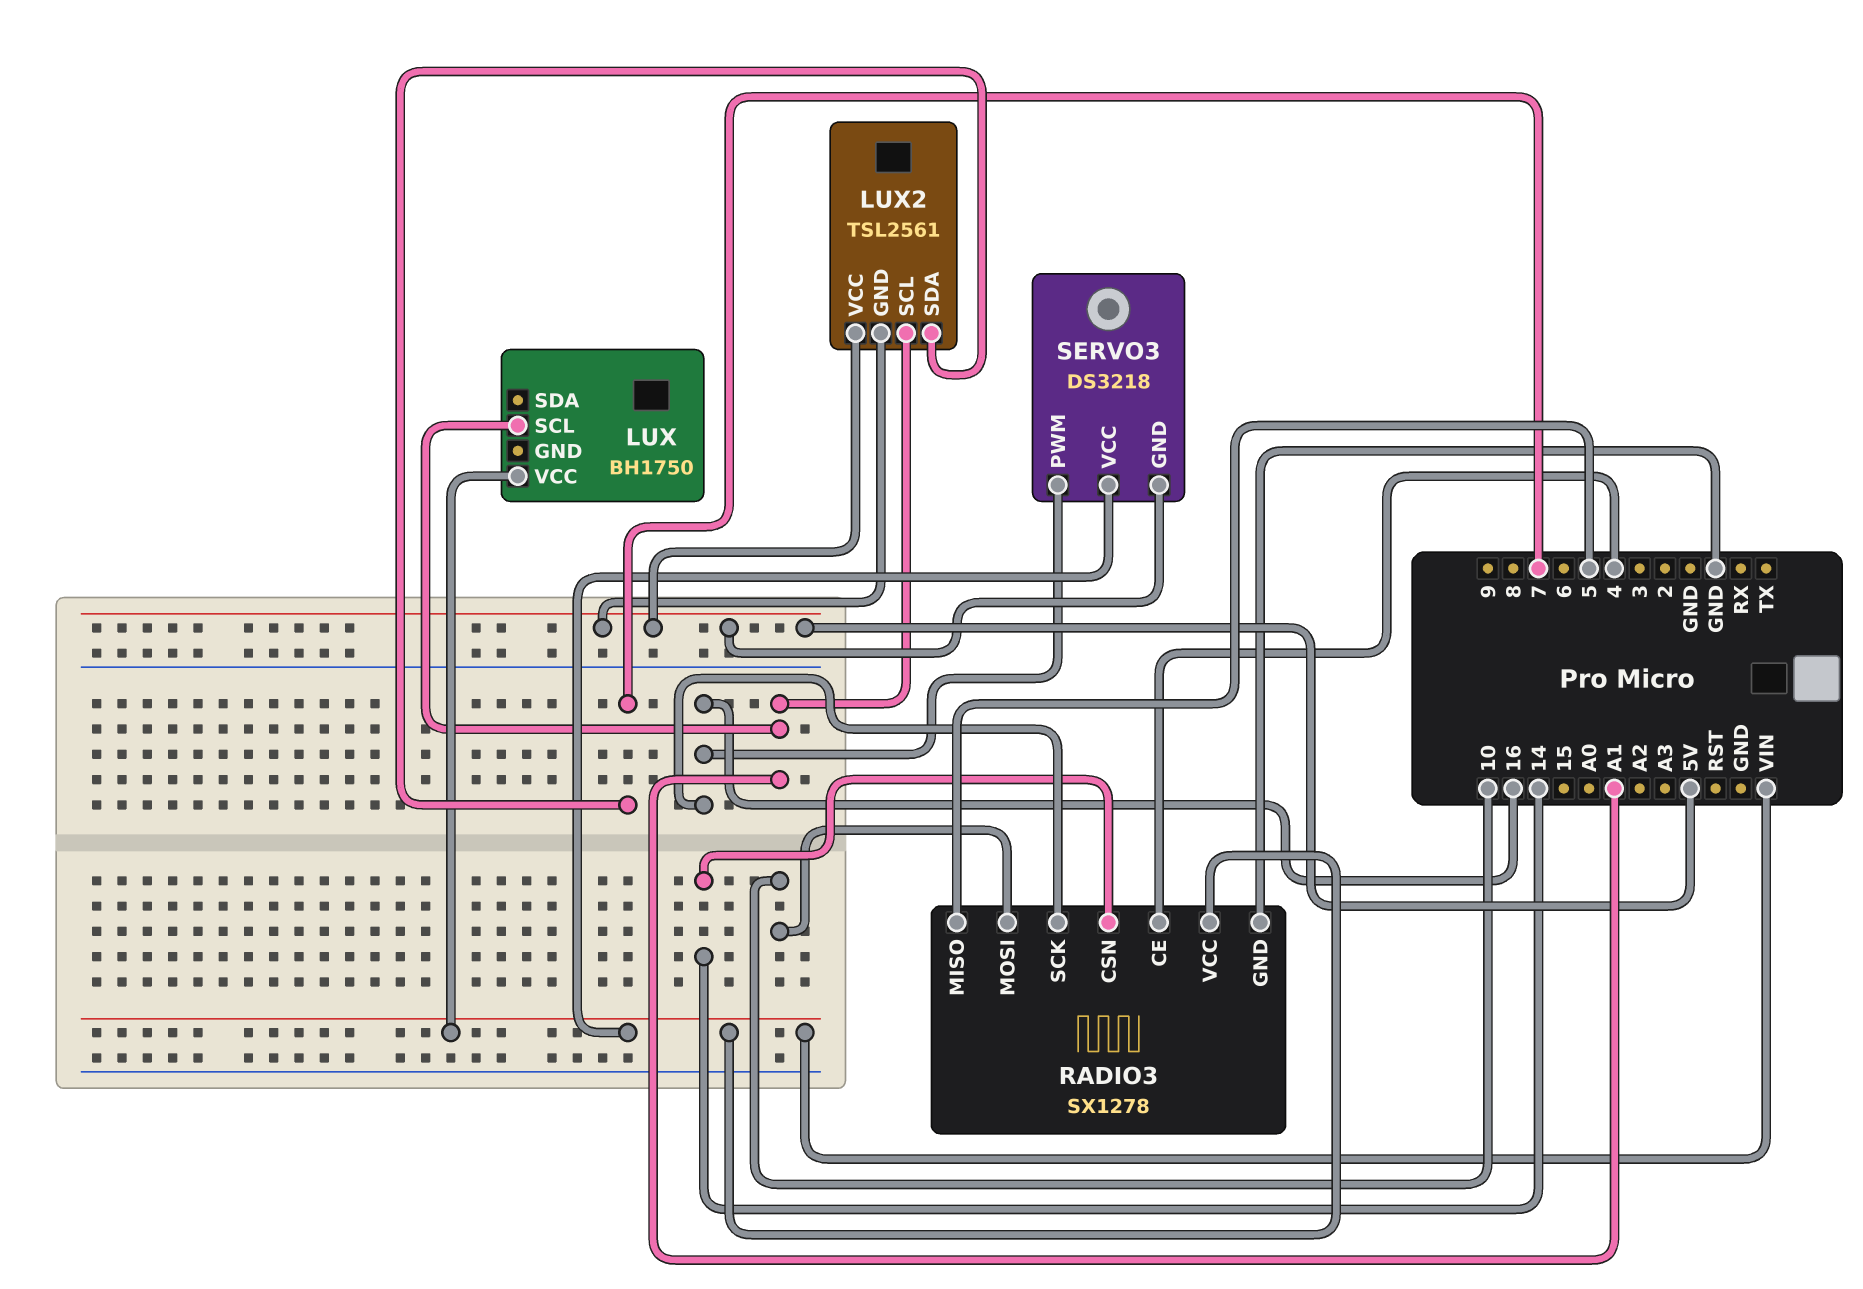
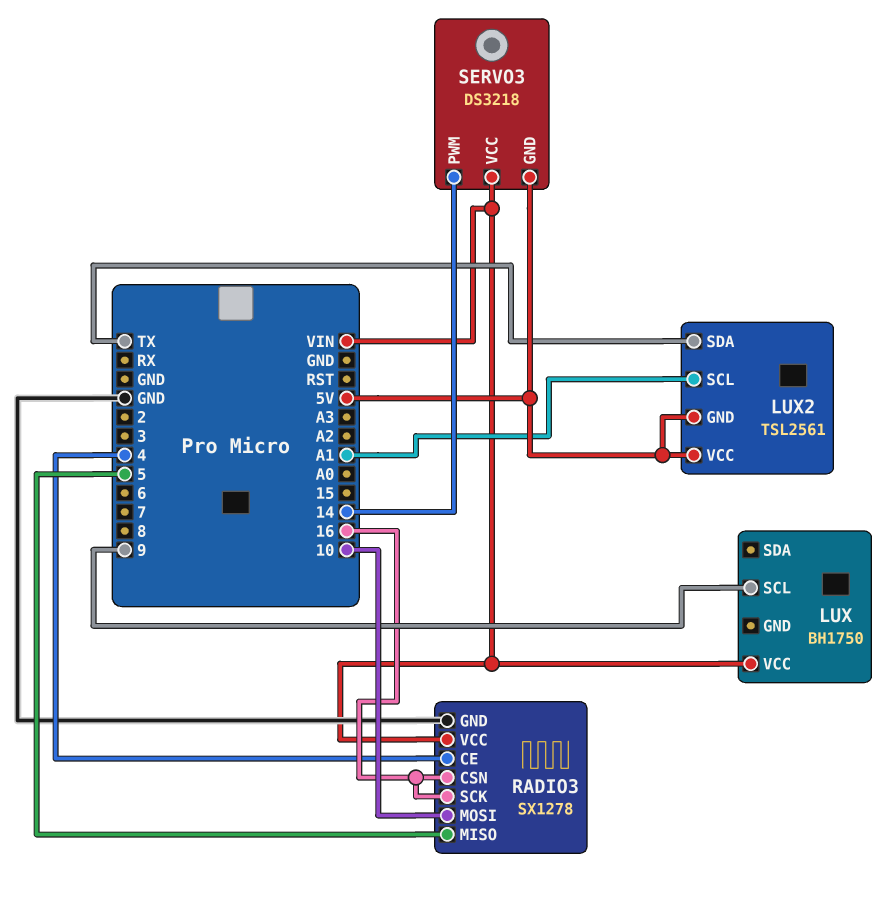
LUX pin SCL: A1 -> 9
LUX2 pin SDA: 7 -> TX
RADIO3 pin CSN: 14 -> 16
SERVO3 pin PWM: 16 -> 14

